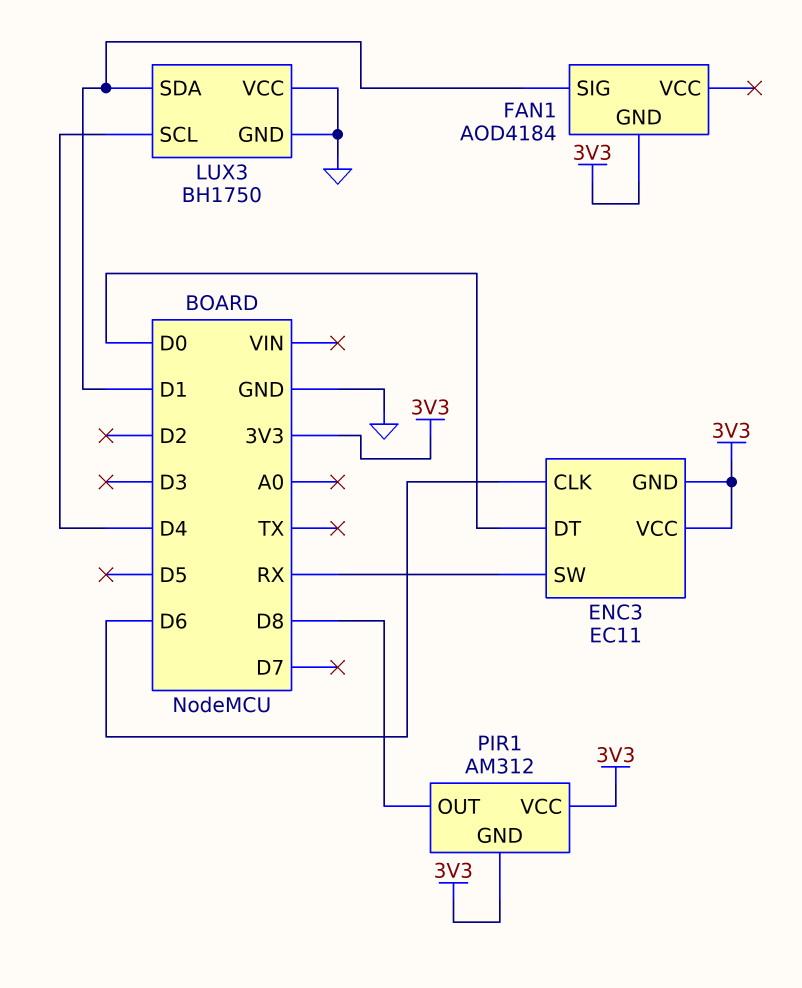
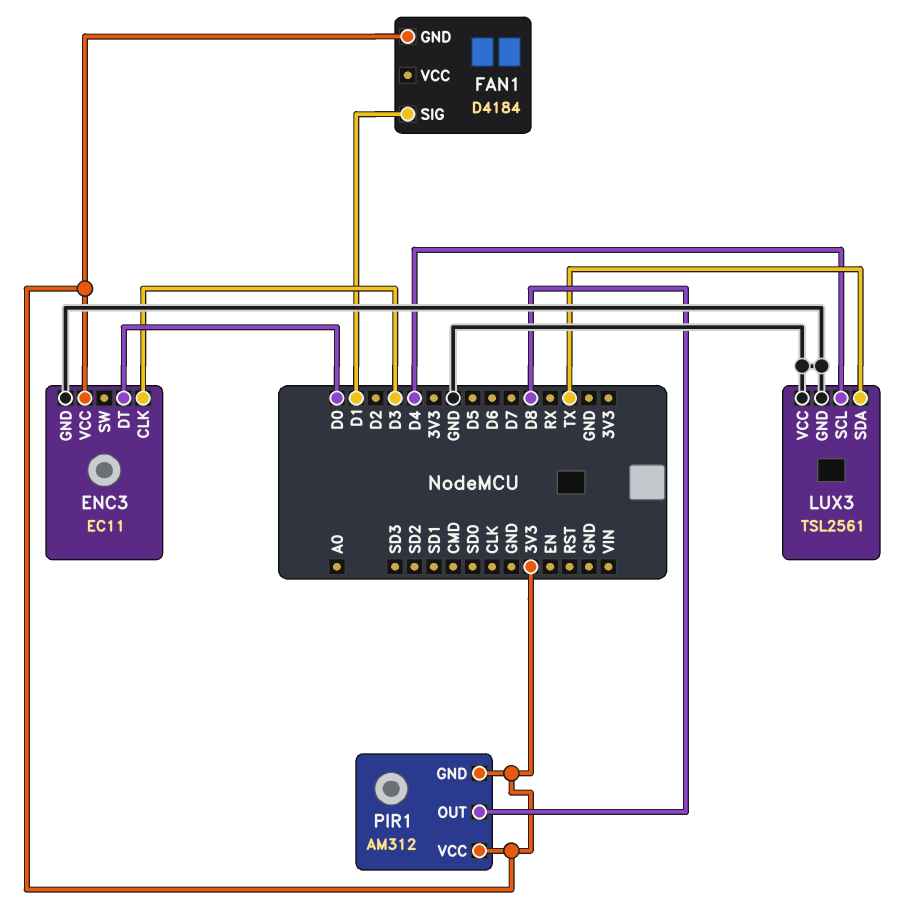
ENC3 pin CLK: D6 -> D3
ENC3 pin GND: 3V3 -> GND
ENC3 pin SW: RX -> none
FAN1: AOD4184 -> D4184
LUX3: BH1750 -> TSL2561
LUX3 pin SDA: D1 -> TX

